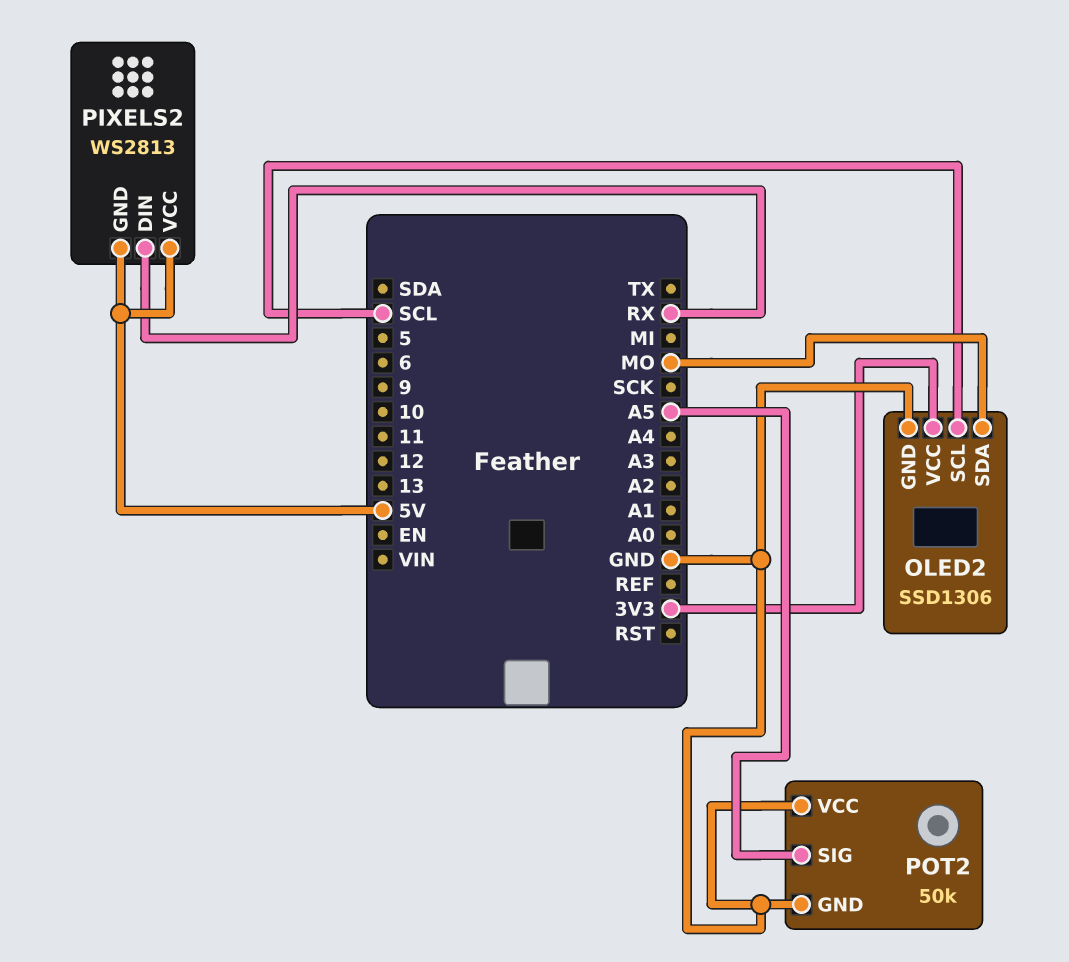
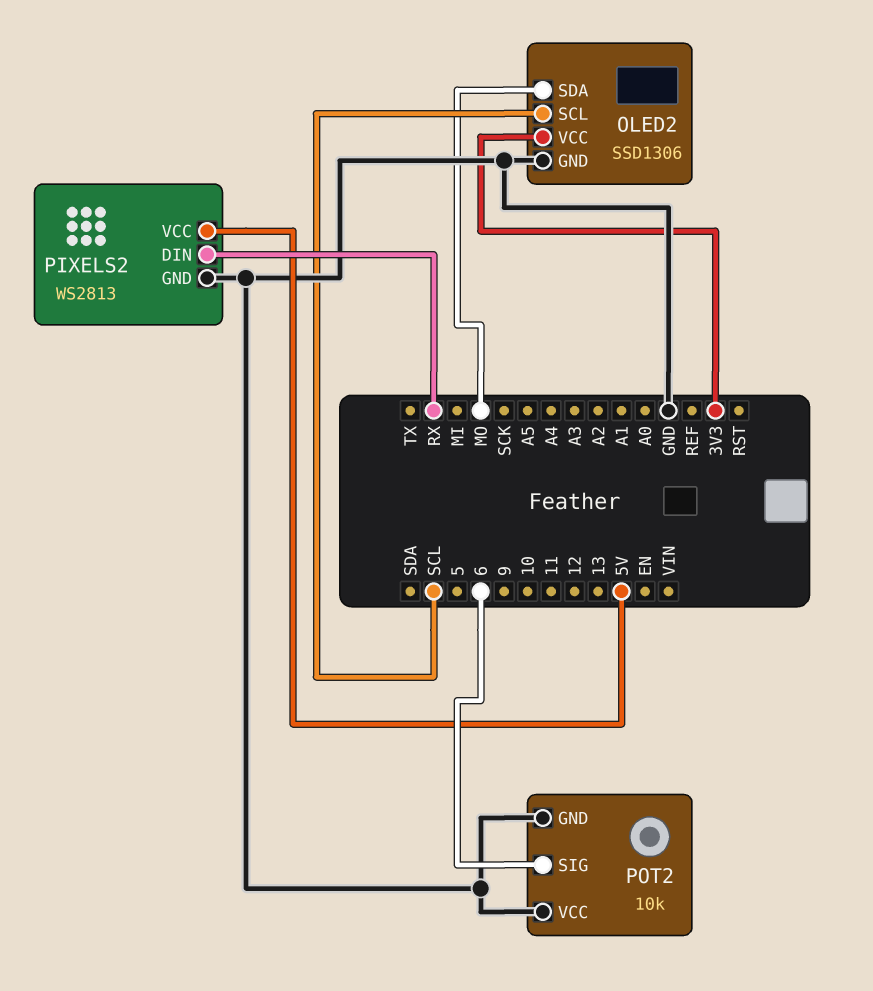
PIXELS2 pin GND: 5V -> GND
POT2: 50k -> 10k
POT2 pin SIG: A5 -> 6

